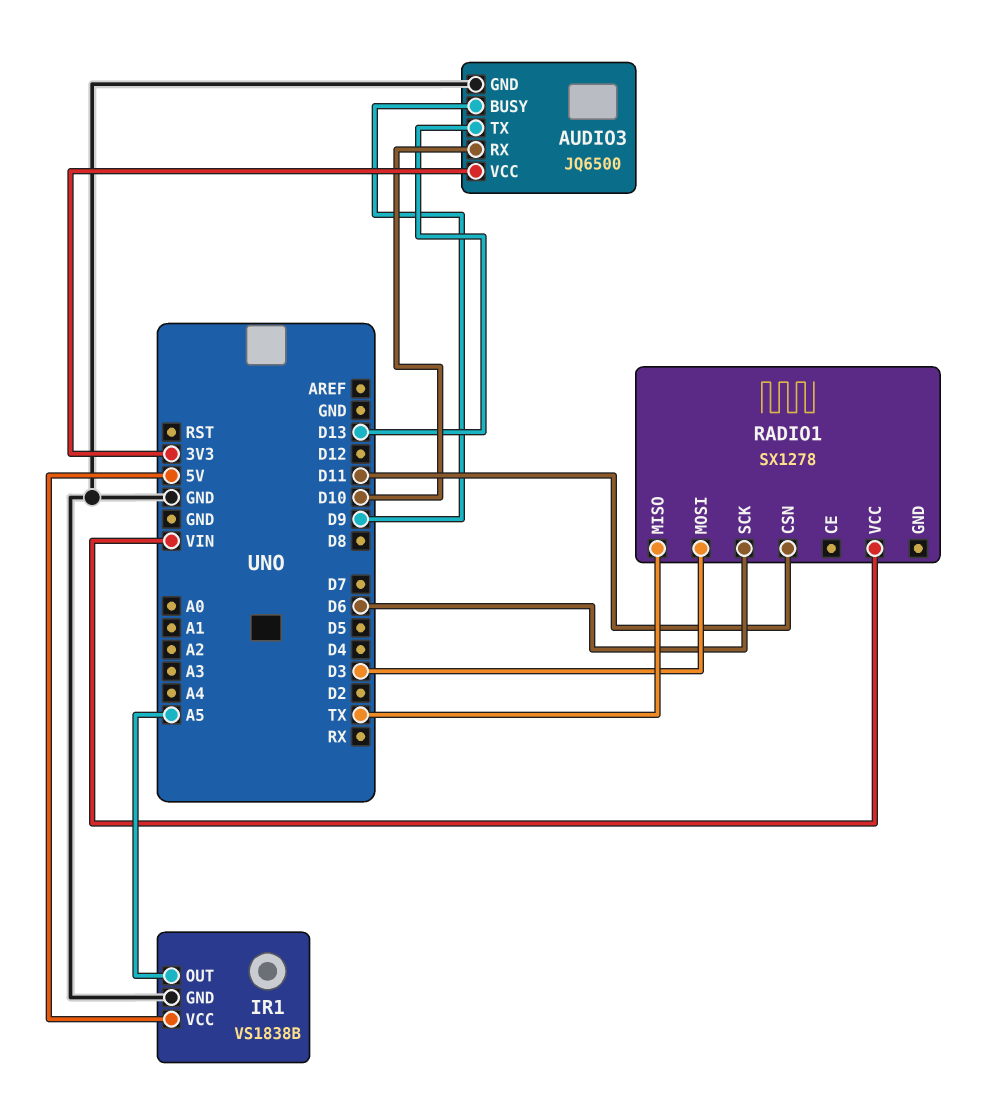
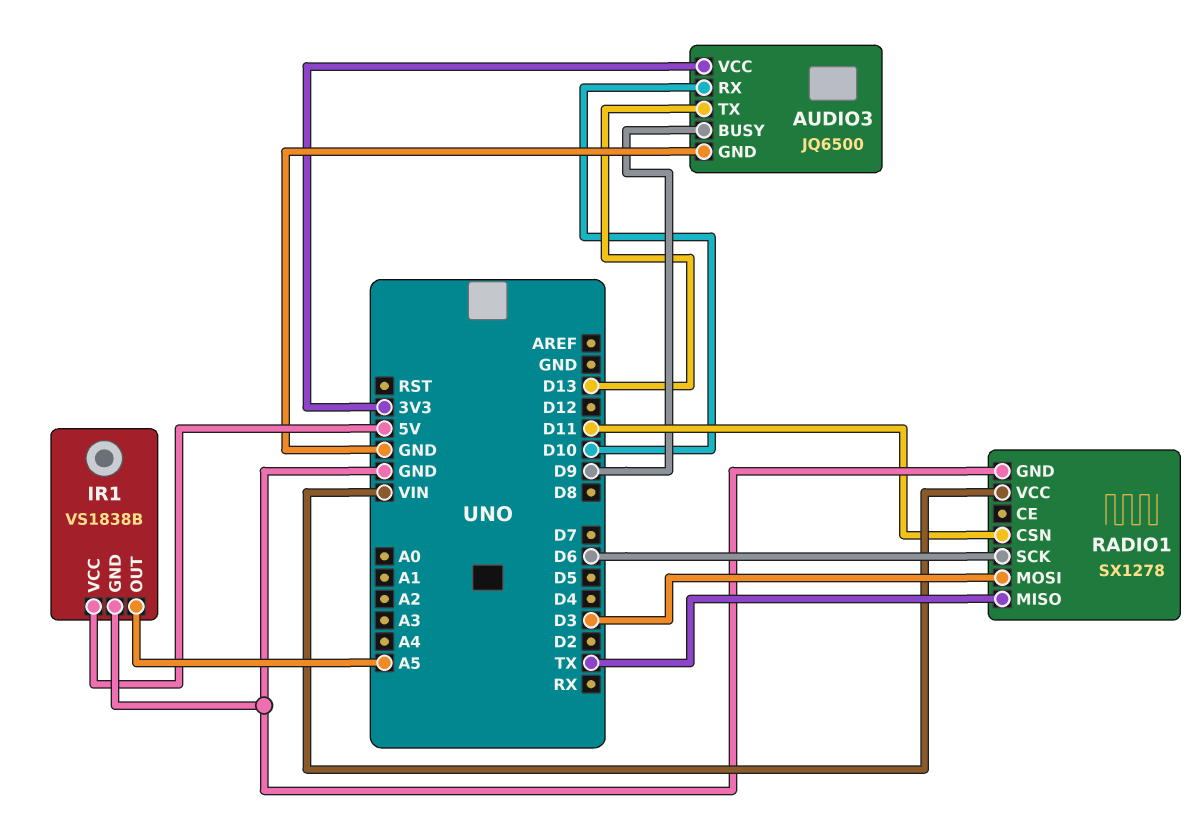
RADIO1 pin GND: none -> GND

